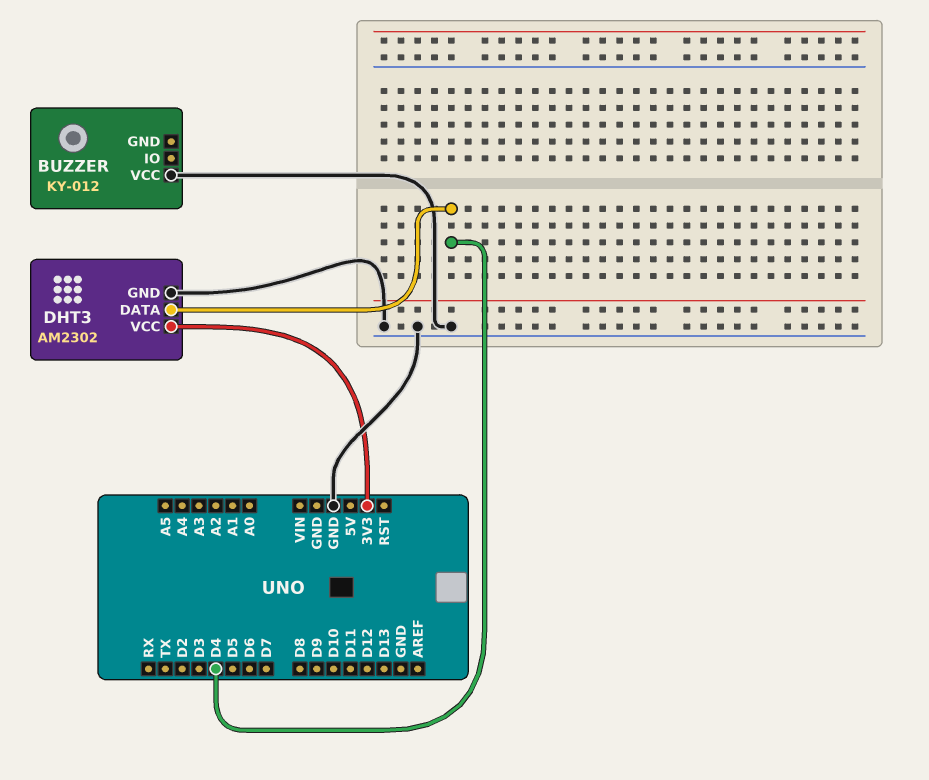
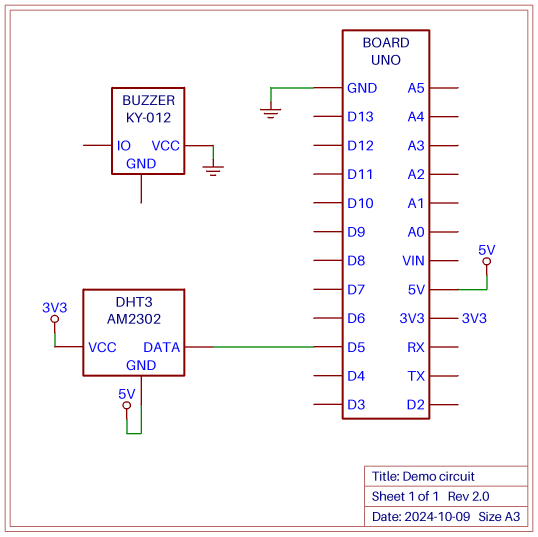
DHT3 pin DATA: D4 -> D5
DHT3 pin GND: GND -> 5V

